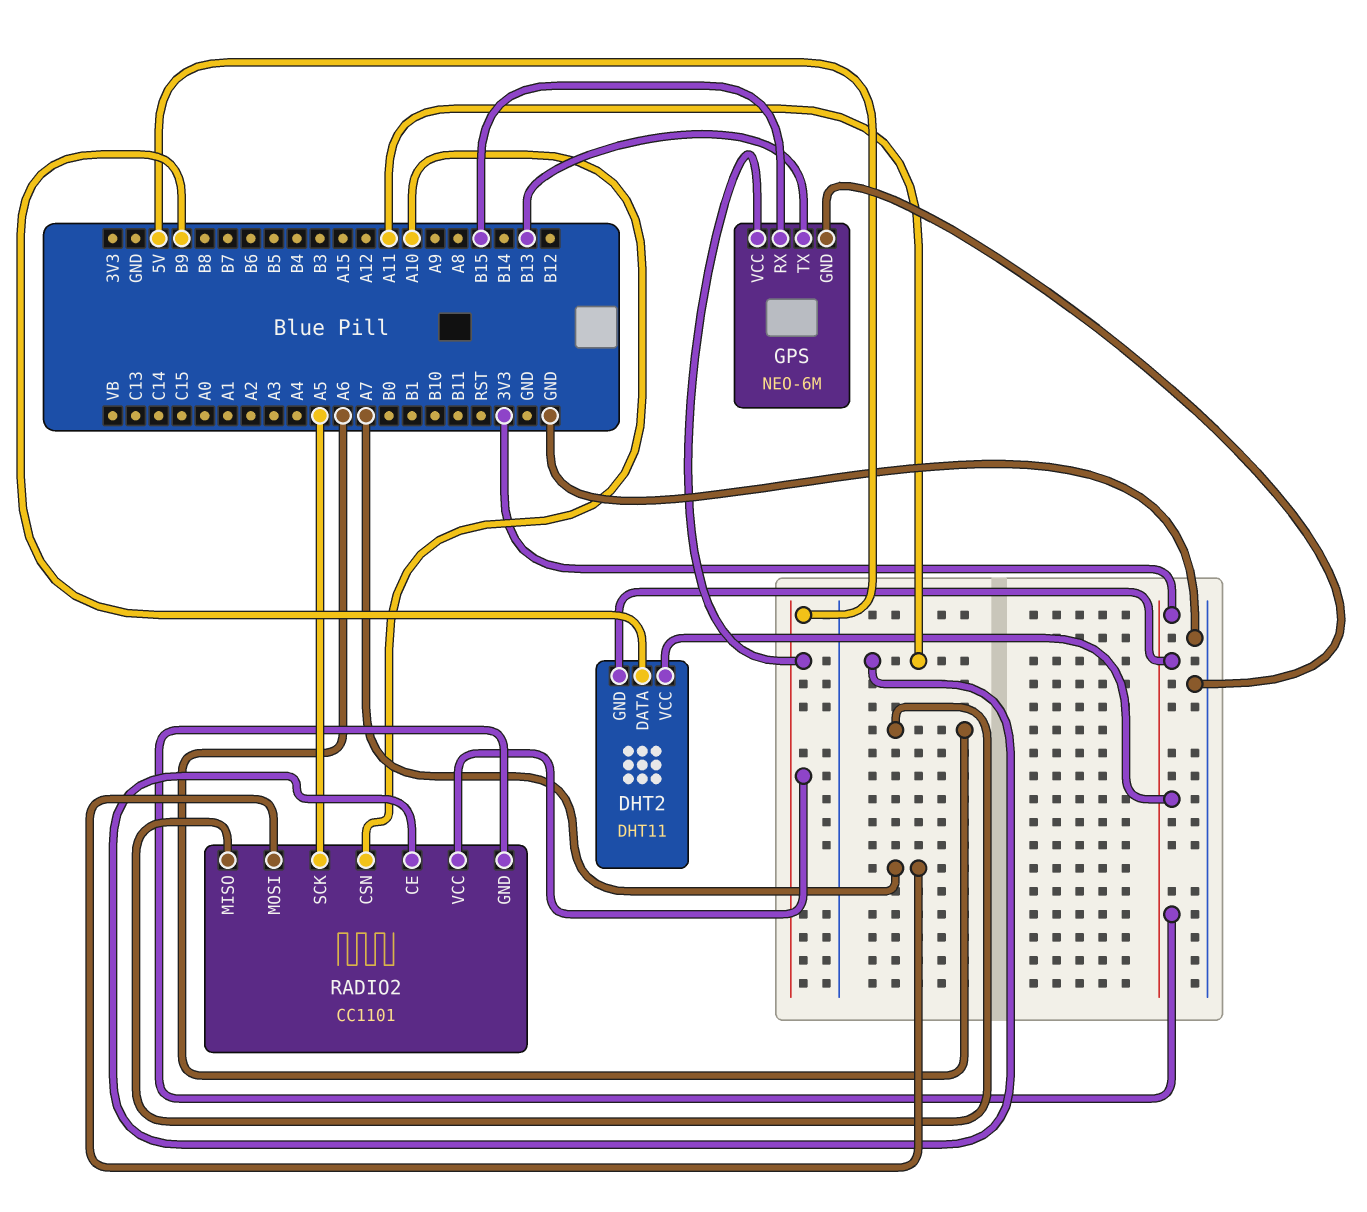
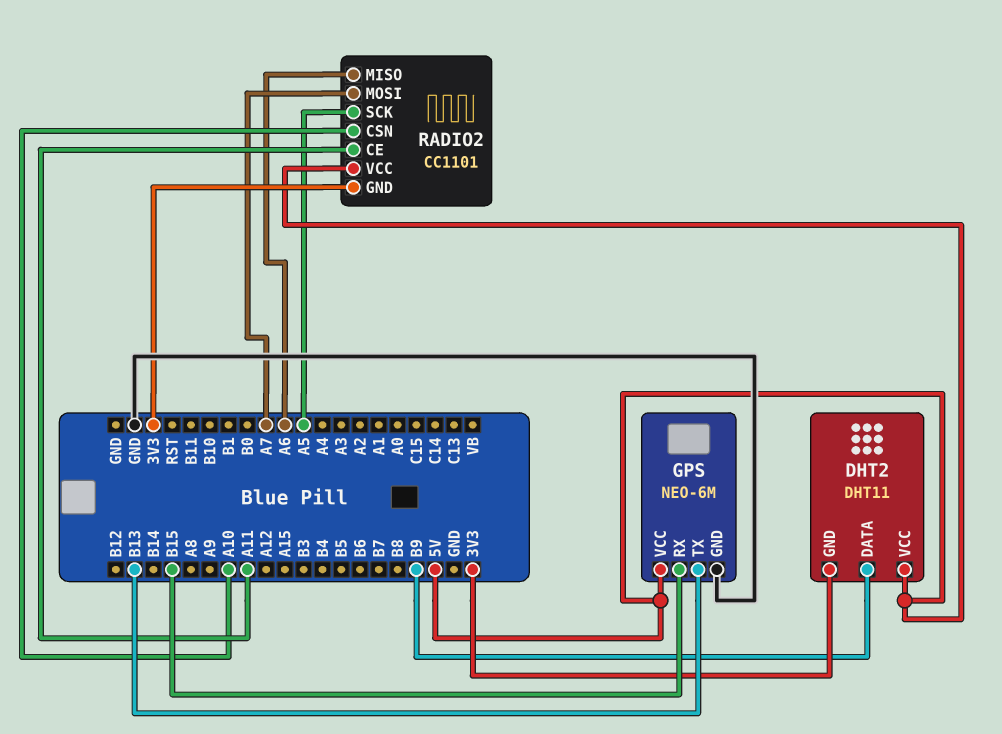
DHT2 pin VCC: 3V3 -> 5V

